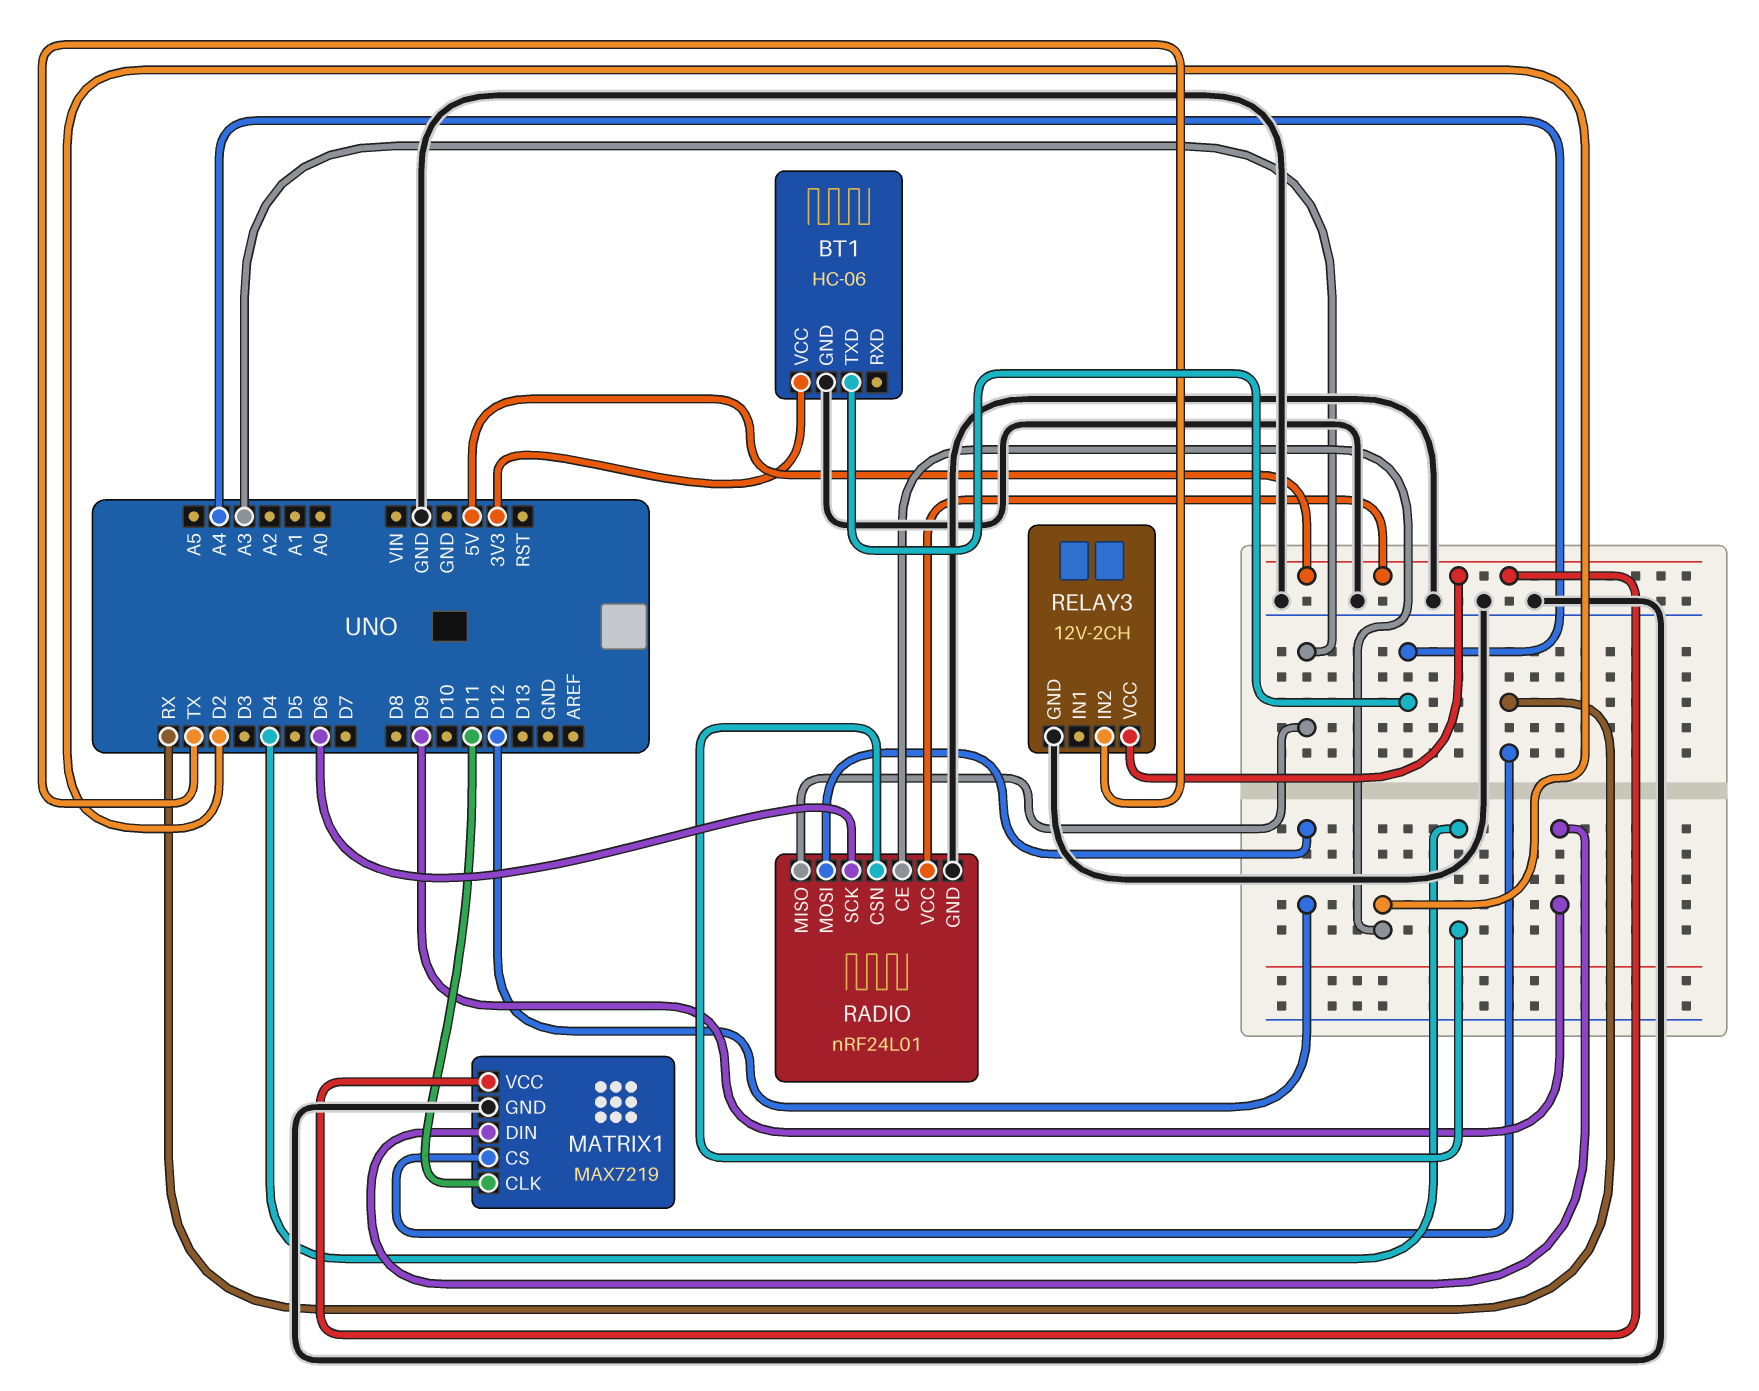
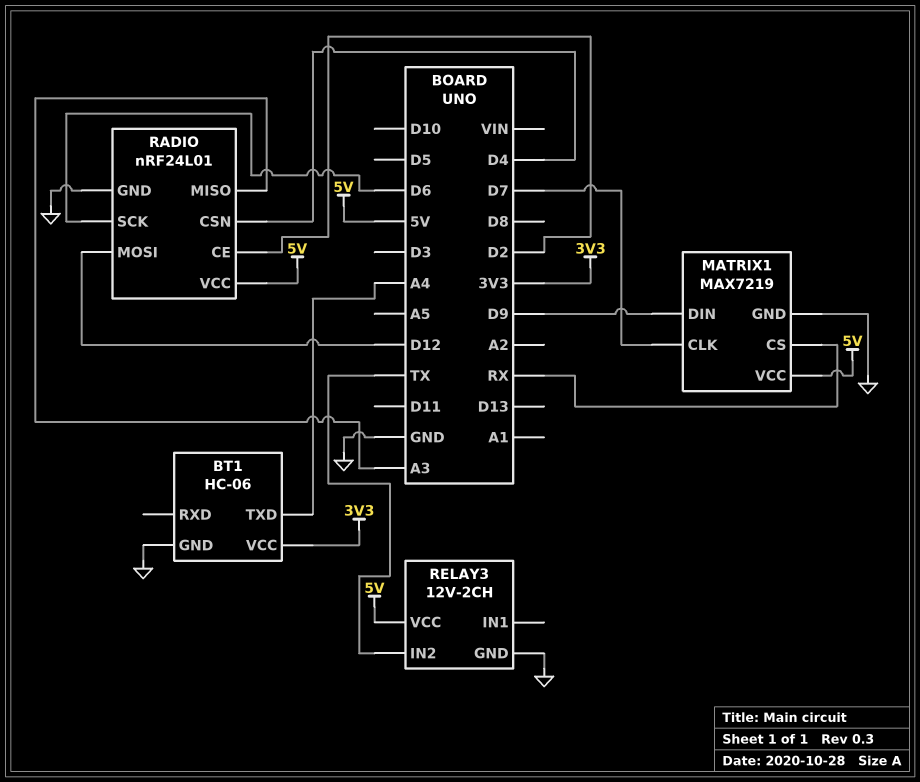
MATRIX1 pin CLK: D11 -> D7

